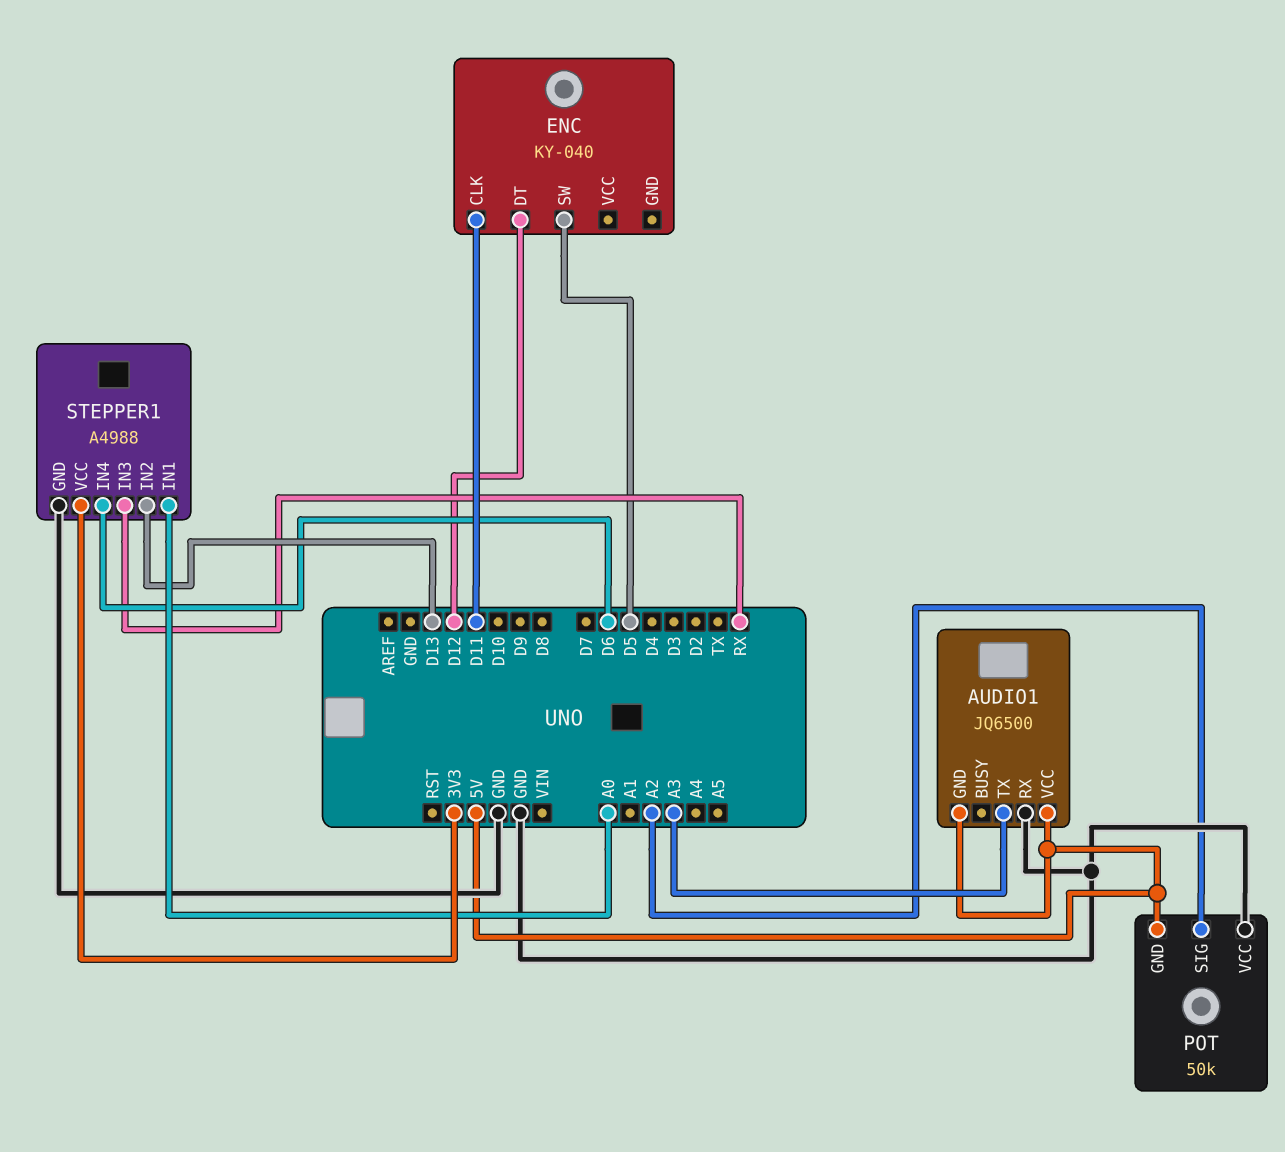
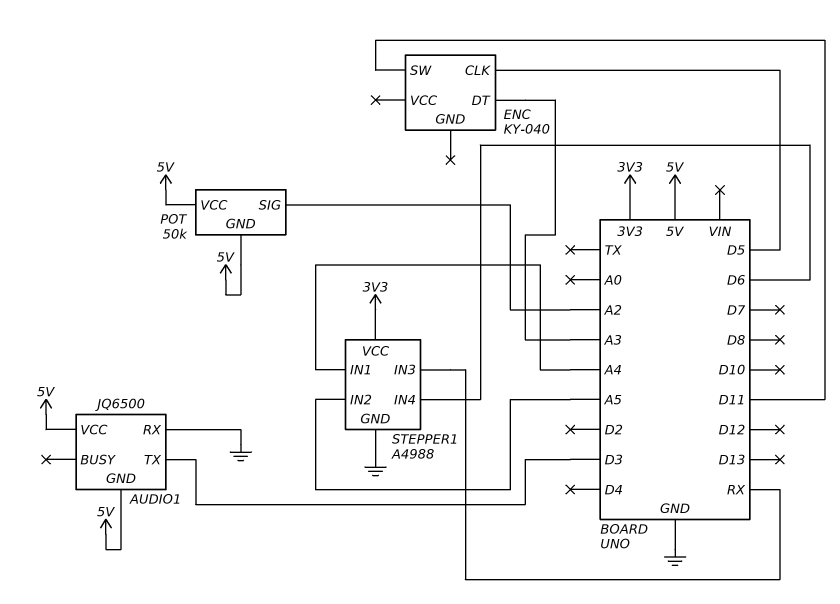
AUDIO1 pin TX: A3 -> D3
ENC pin CLK: D11 -> D5
ENC pin DT: D12 -> A3
ENC pin SW: D5 -> D11
POT pin VCC: GND -> 5V
STEPPER1 pin IN1: A0 -> A4
STEPPER1 pin IN2: D13 -> A5

